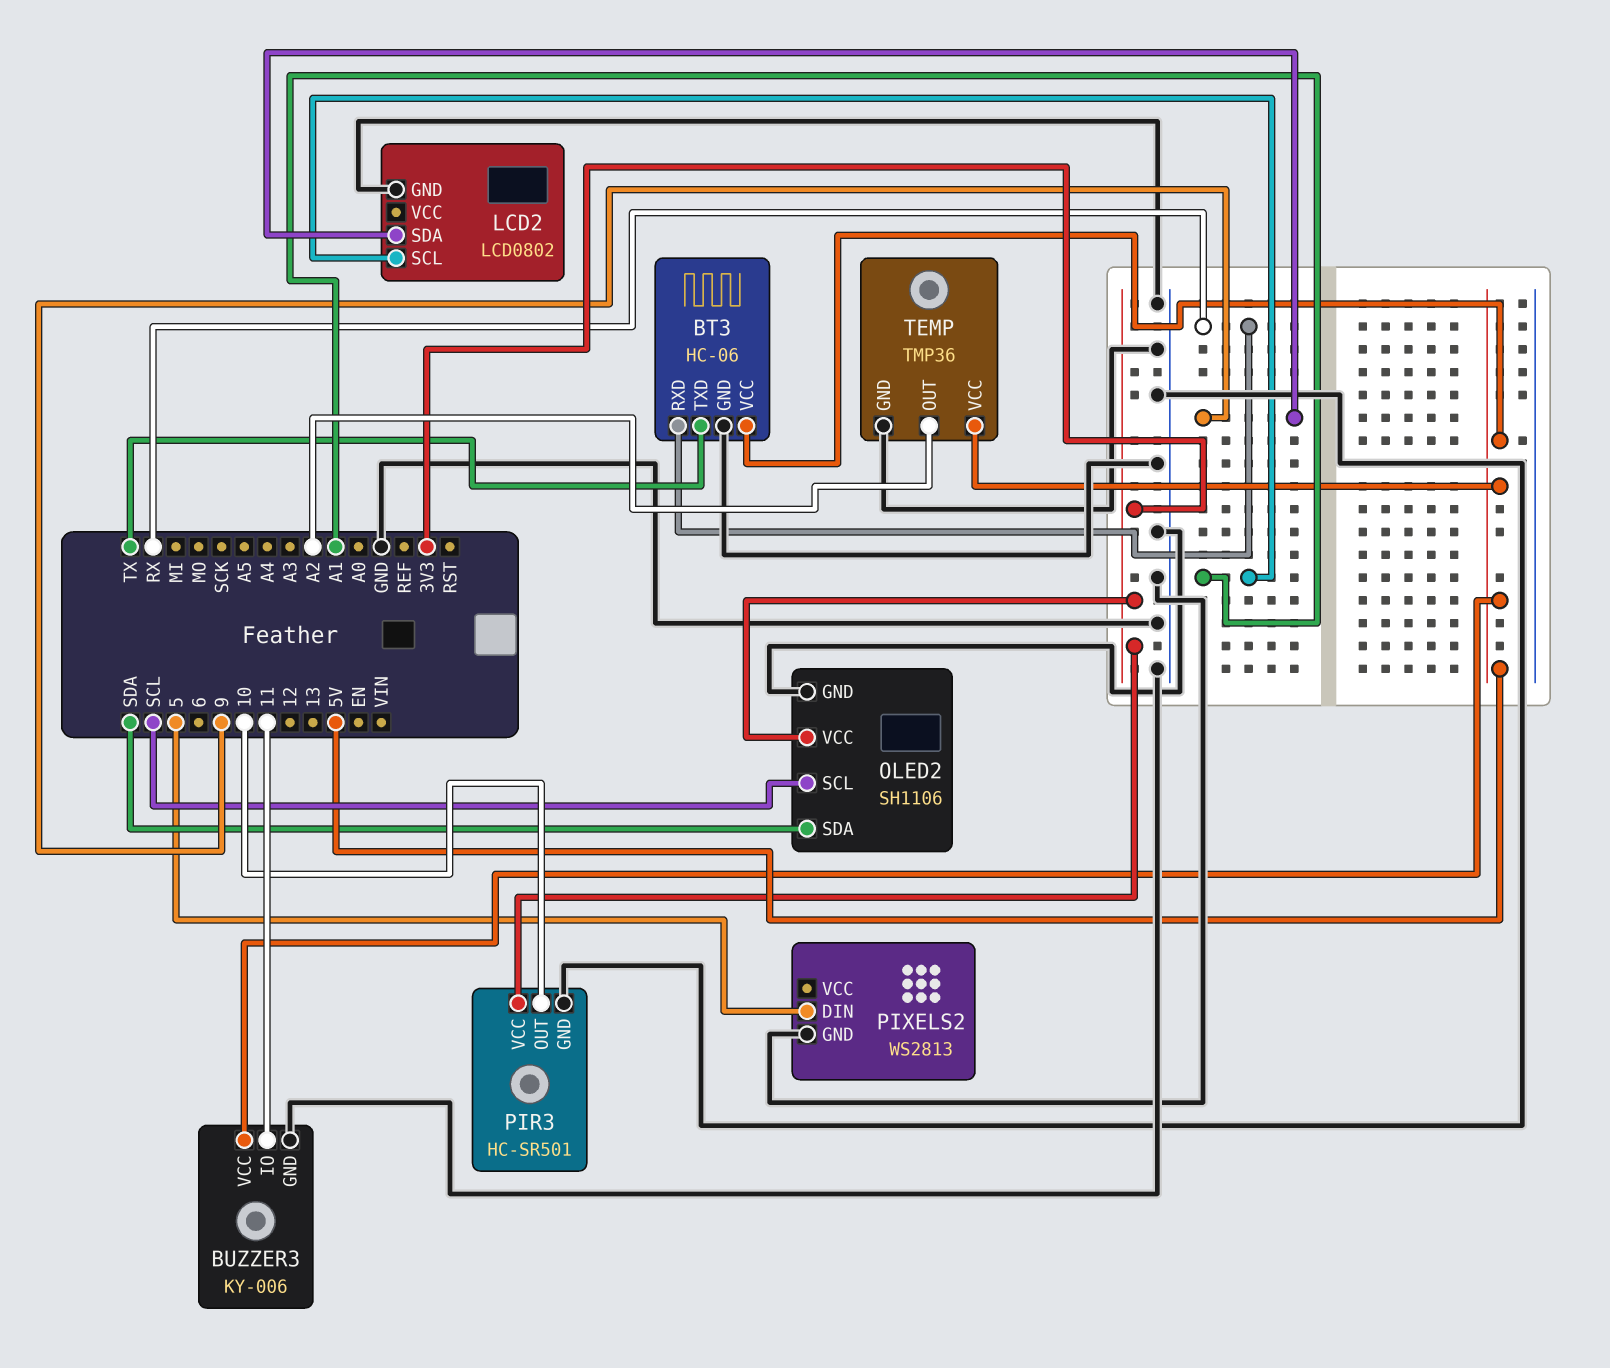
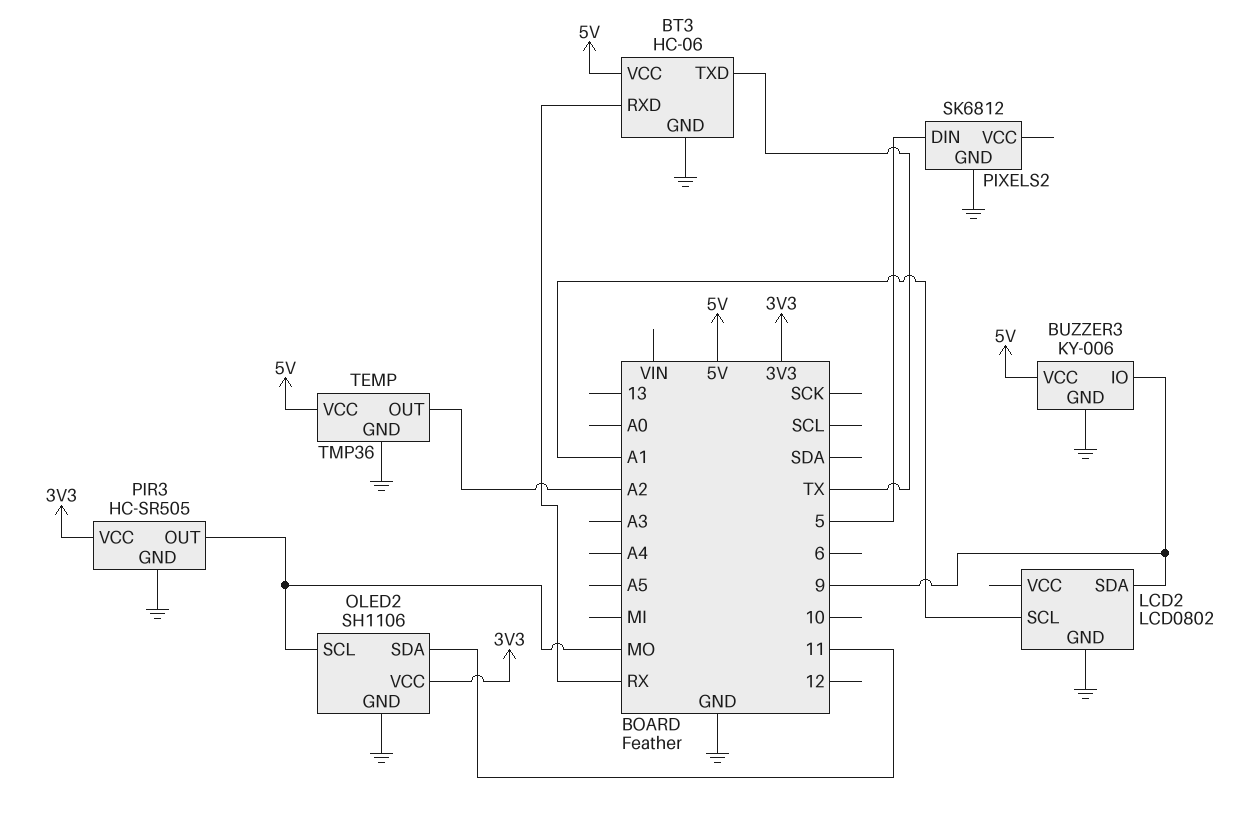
BUZZER3 pin IO: 11 -> 9
OLED2 pin SCL: SCL -> MO
OLED2 pin SDA: SDA -> 11
PIR3: HC-SR501 -> HC-SR505
PIR3 pin OUT: 10 -> MO
PIXELS2: WS2813 -> SK6812

